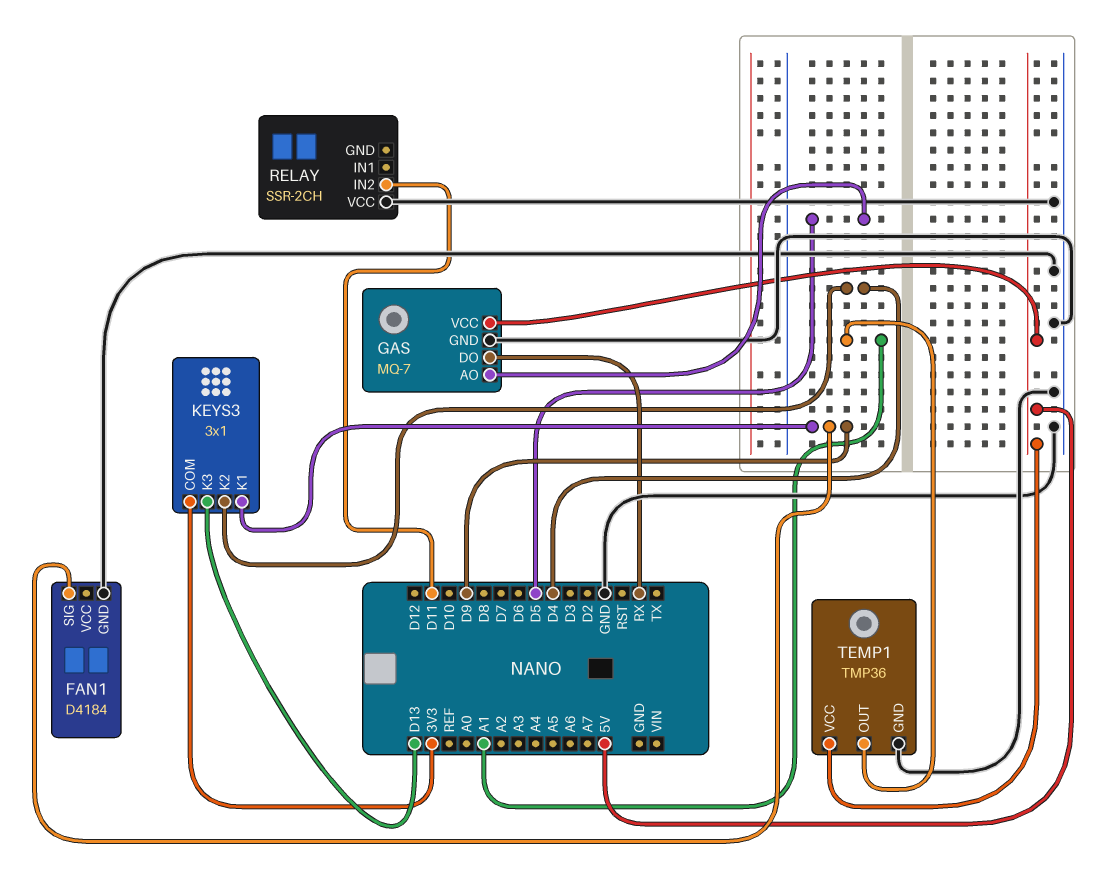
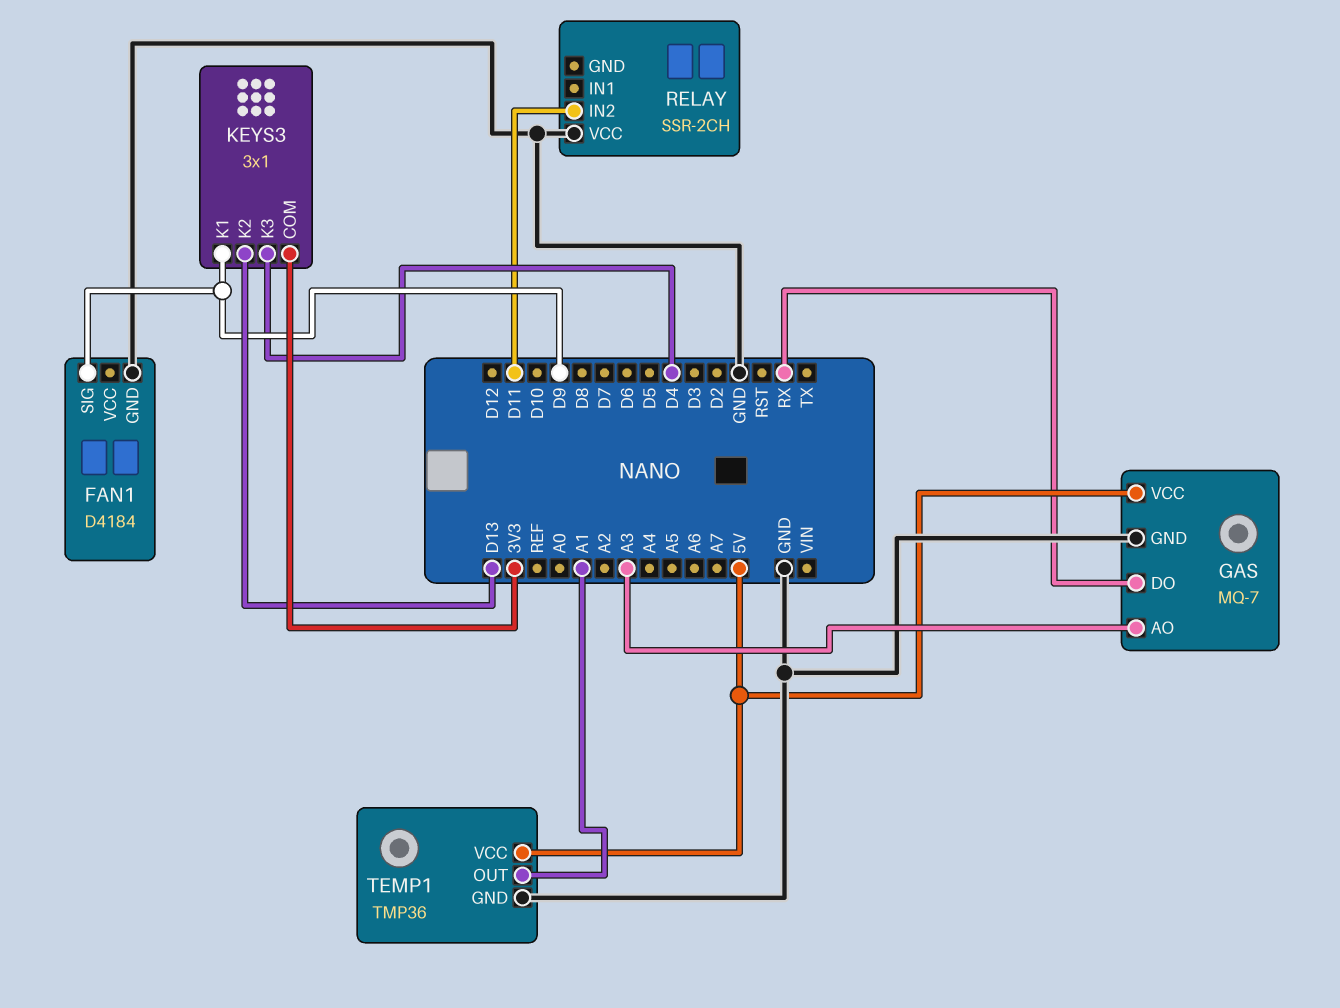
GAS pin AO: D5 -> A3
KEYS3 pin K2: D4 -> D13
KEYS3 pin K3: D13 -> D4

